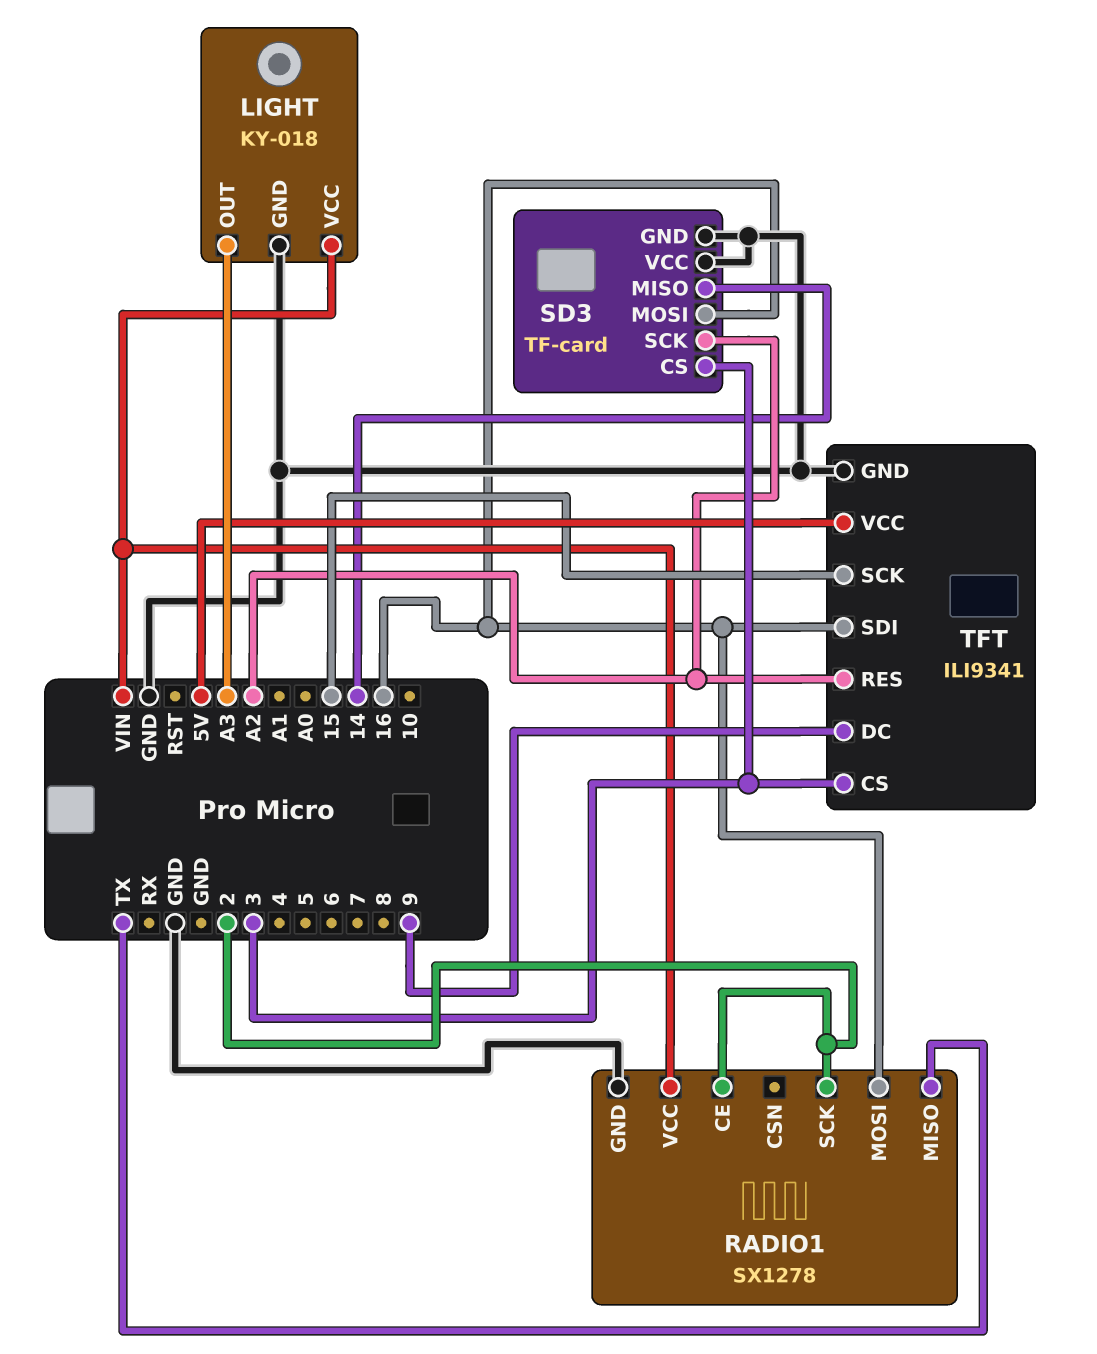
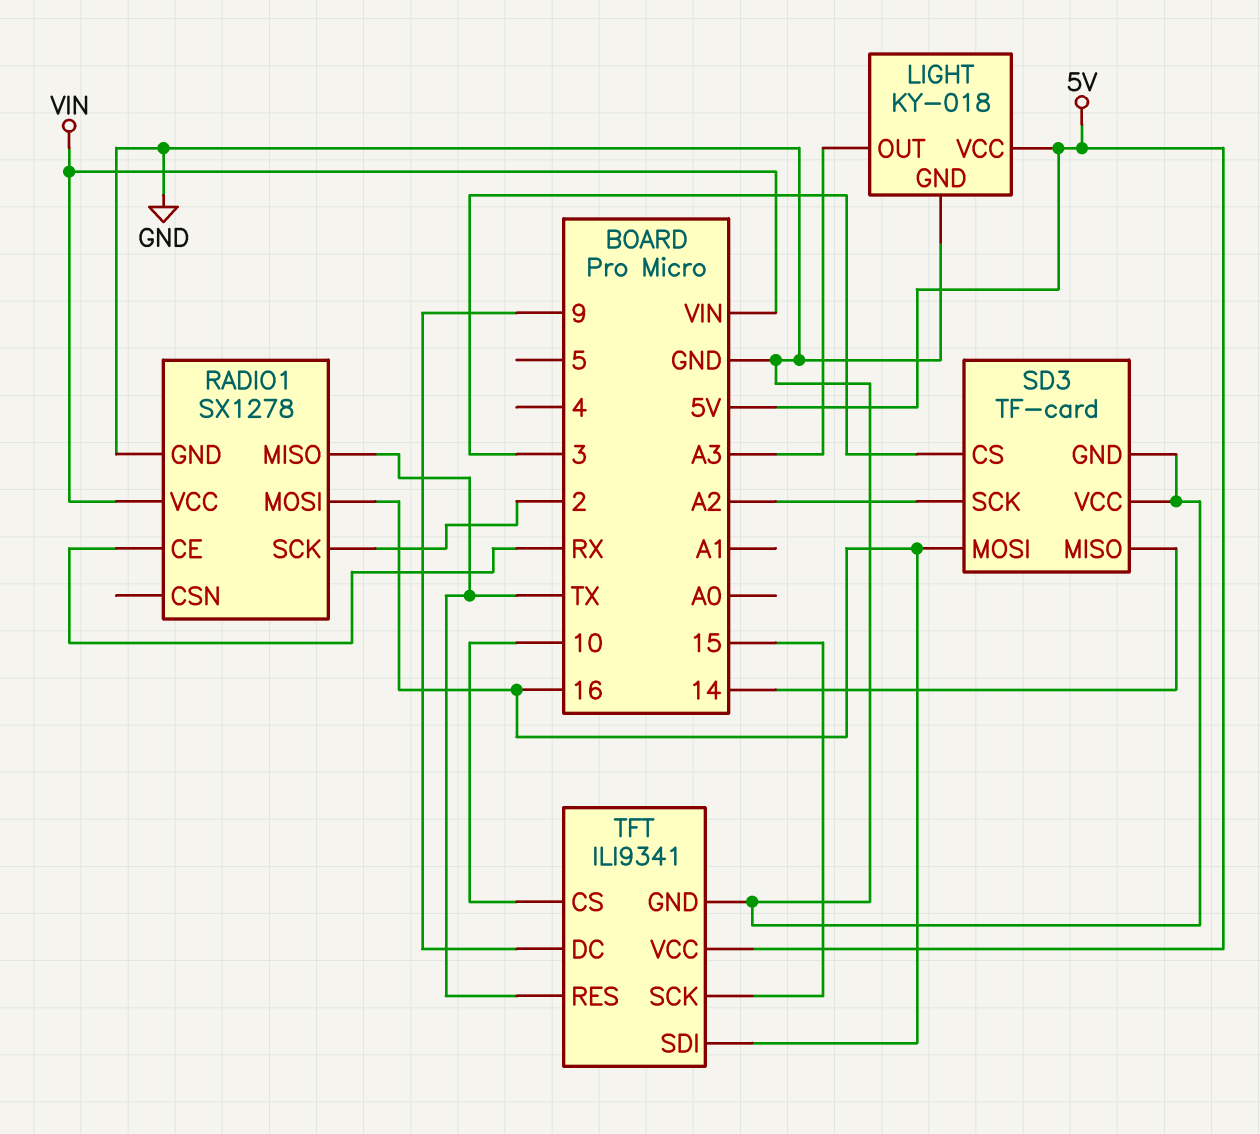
LIGHT pin VCC: VIN -> 5V
RADIO1 pin CE: 2 -> RX
TFT pin CS: 3 -> 10
TFT pin RES: A2 -> TX

